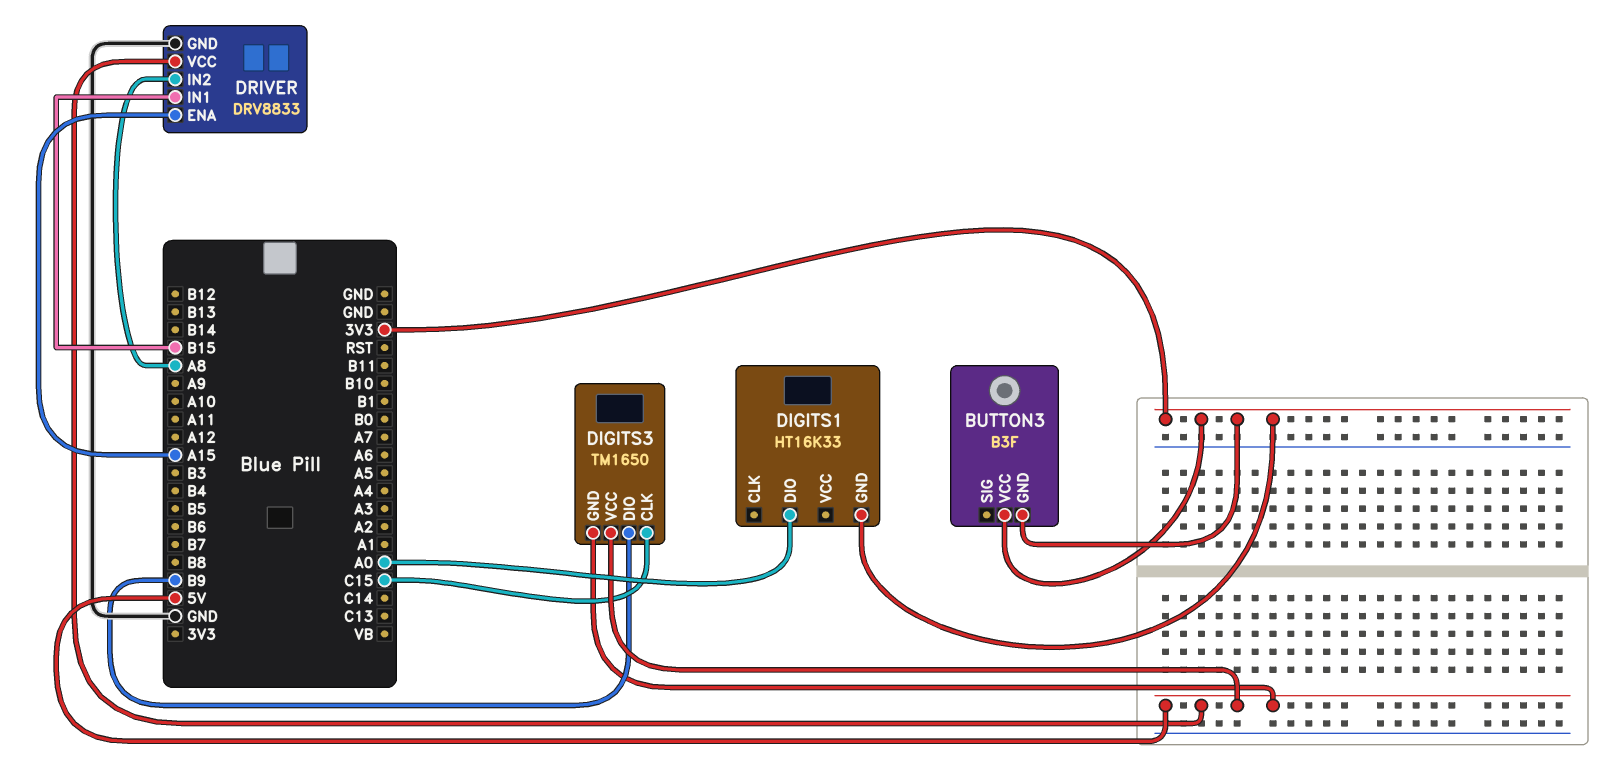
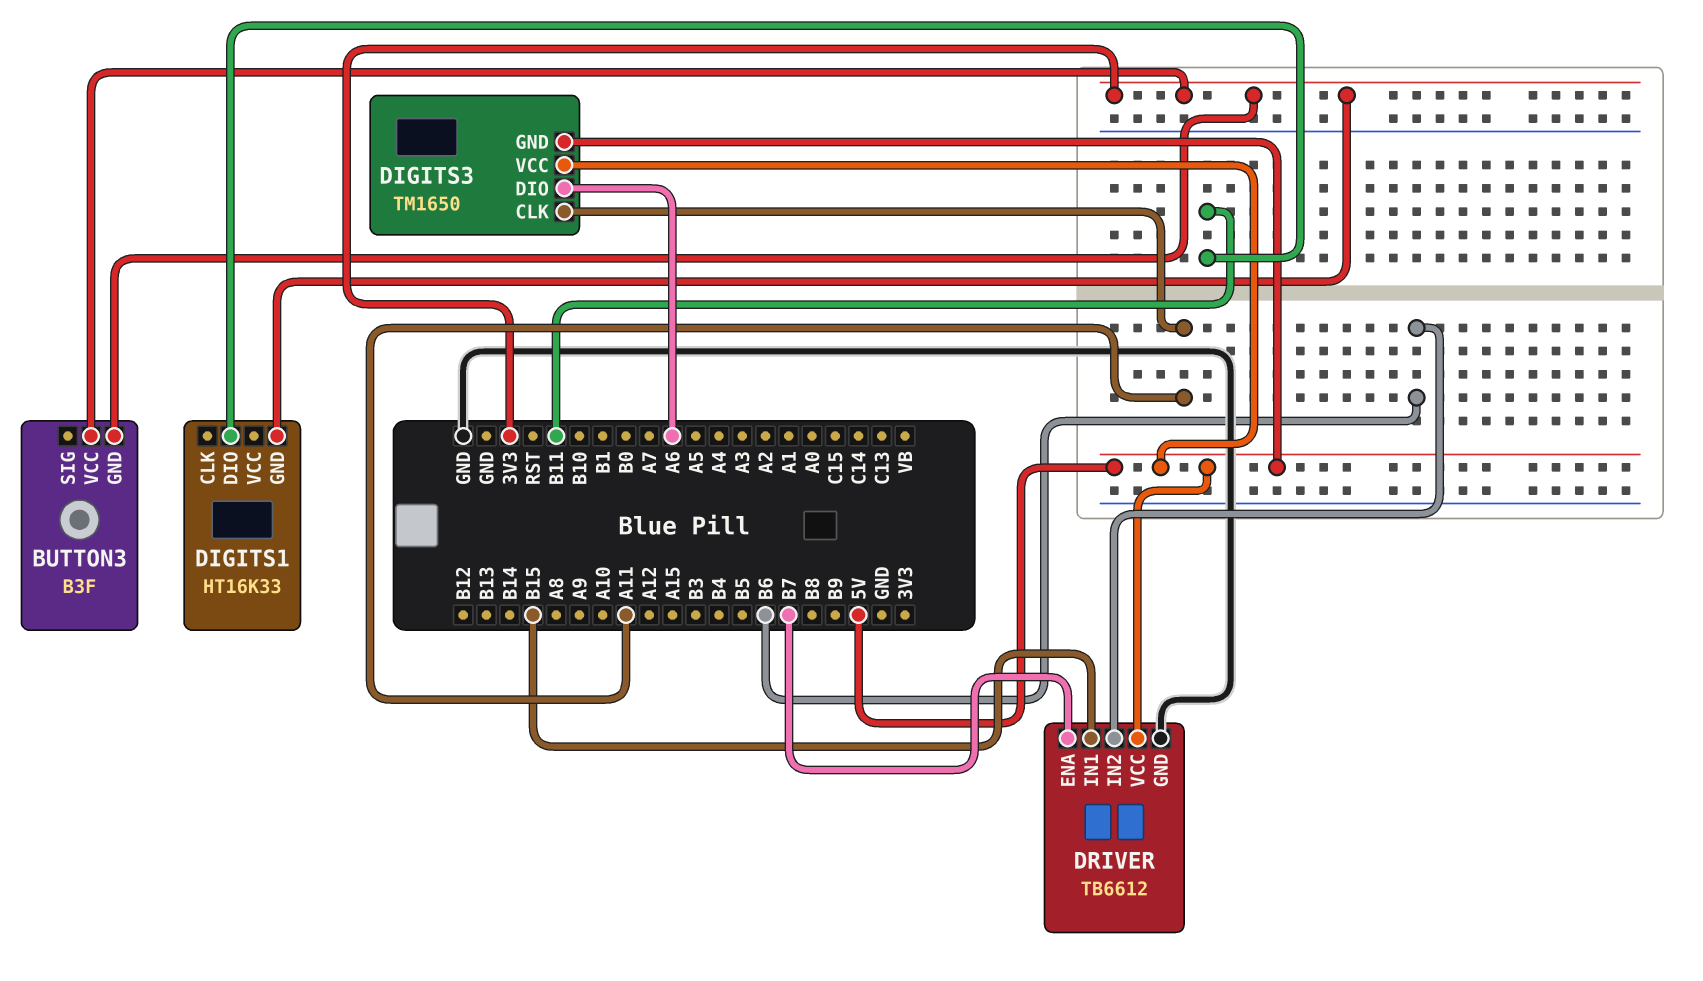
DIGITS1 pin DIO: A0 -> B11
DIGITS3 pin CLK: C15 -> A11
DIGITS3 pin DIO: B9 -> A6
DRIVER: DRV8833 -> TB6612
DRIVER pin ENA: A15 -> B7
DRIVER pin IN2: A8 -> B6

